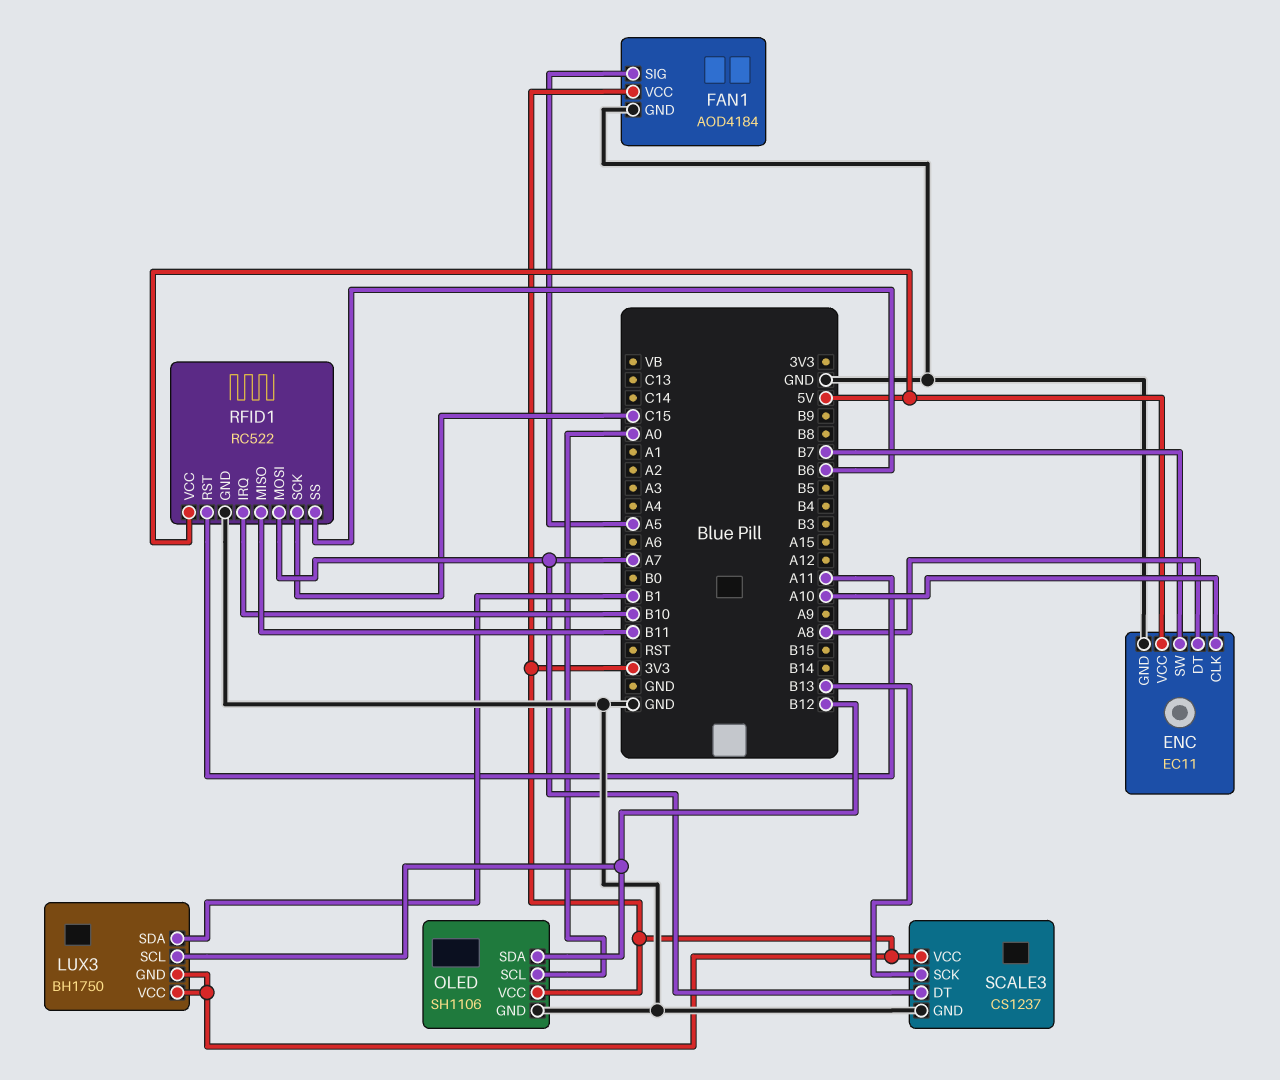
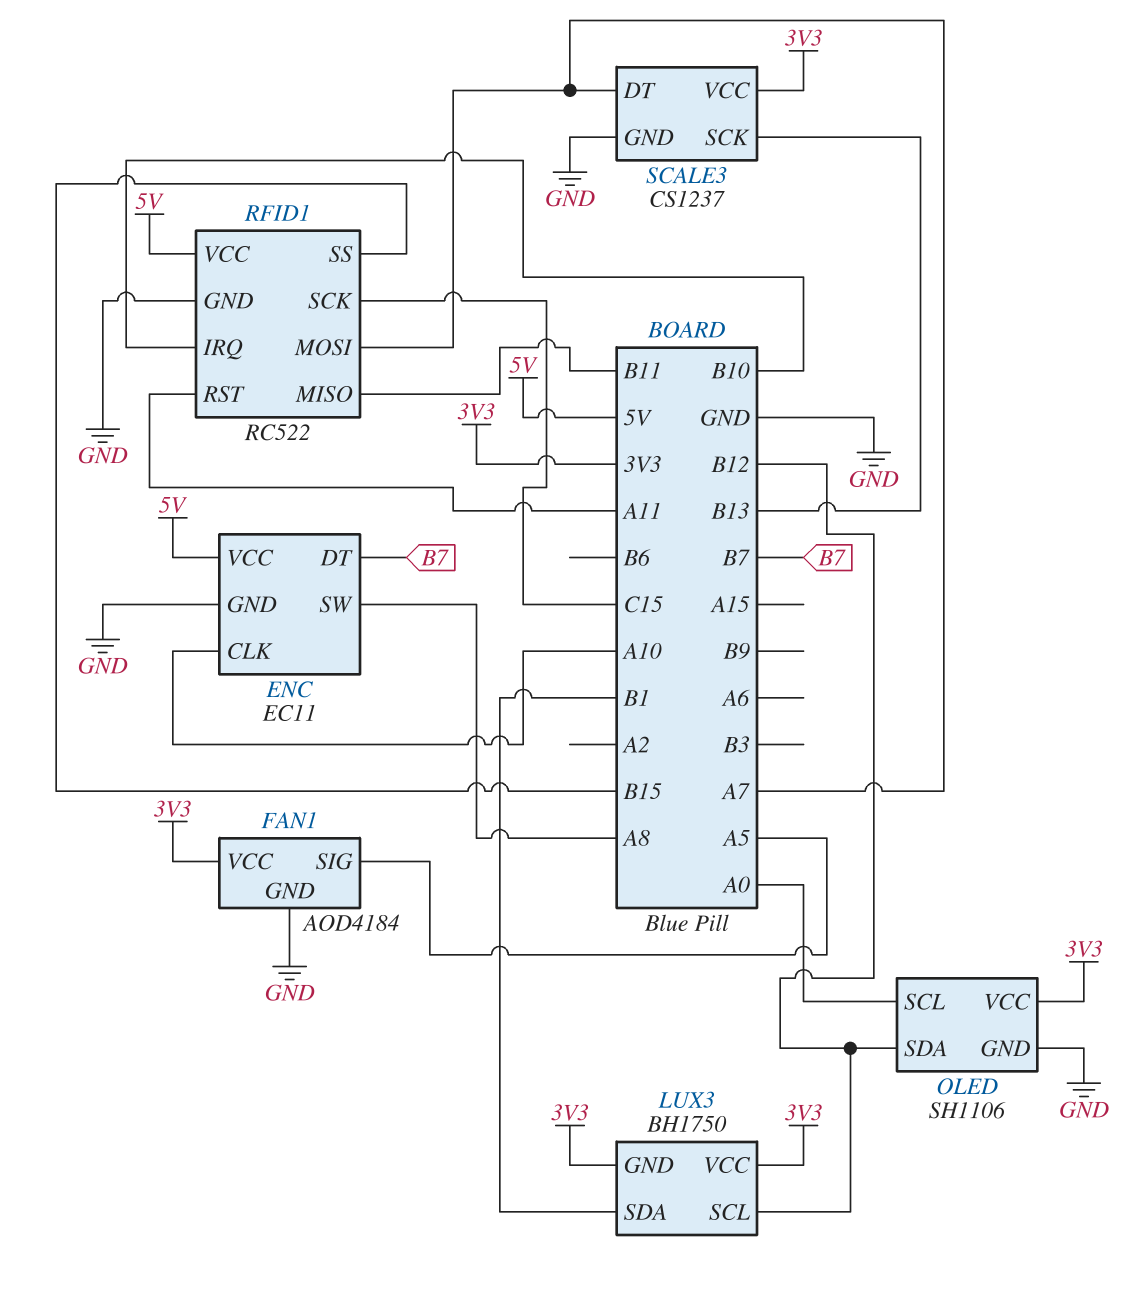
ENC pin DT: A8 -> B7
ENC pin SW: B7 -> A8
RFID1 pin SS: B6 -> B15

